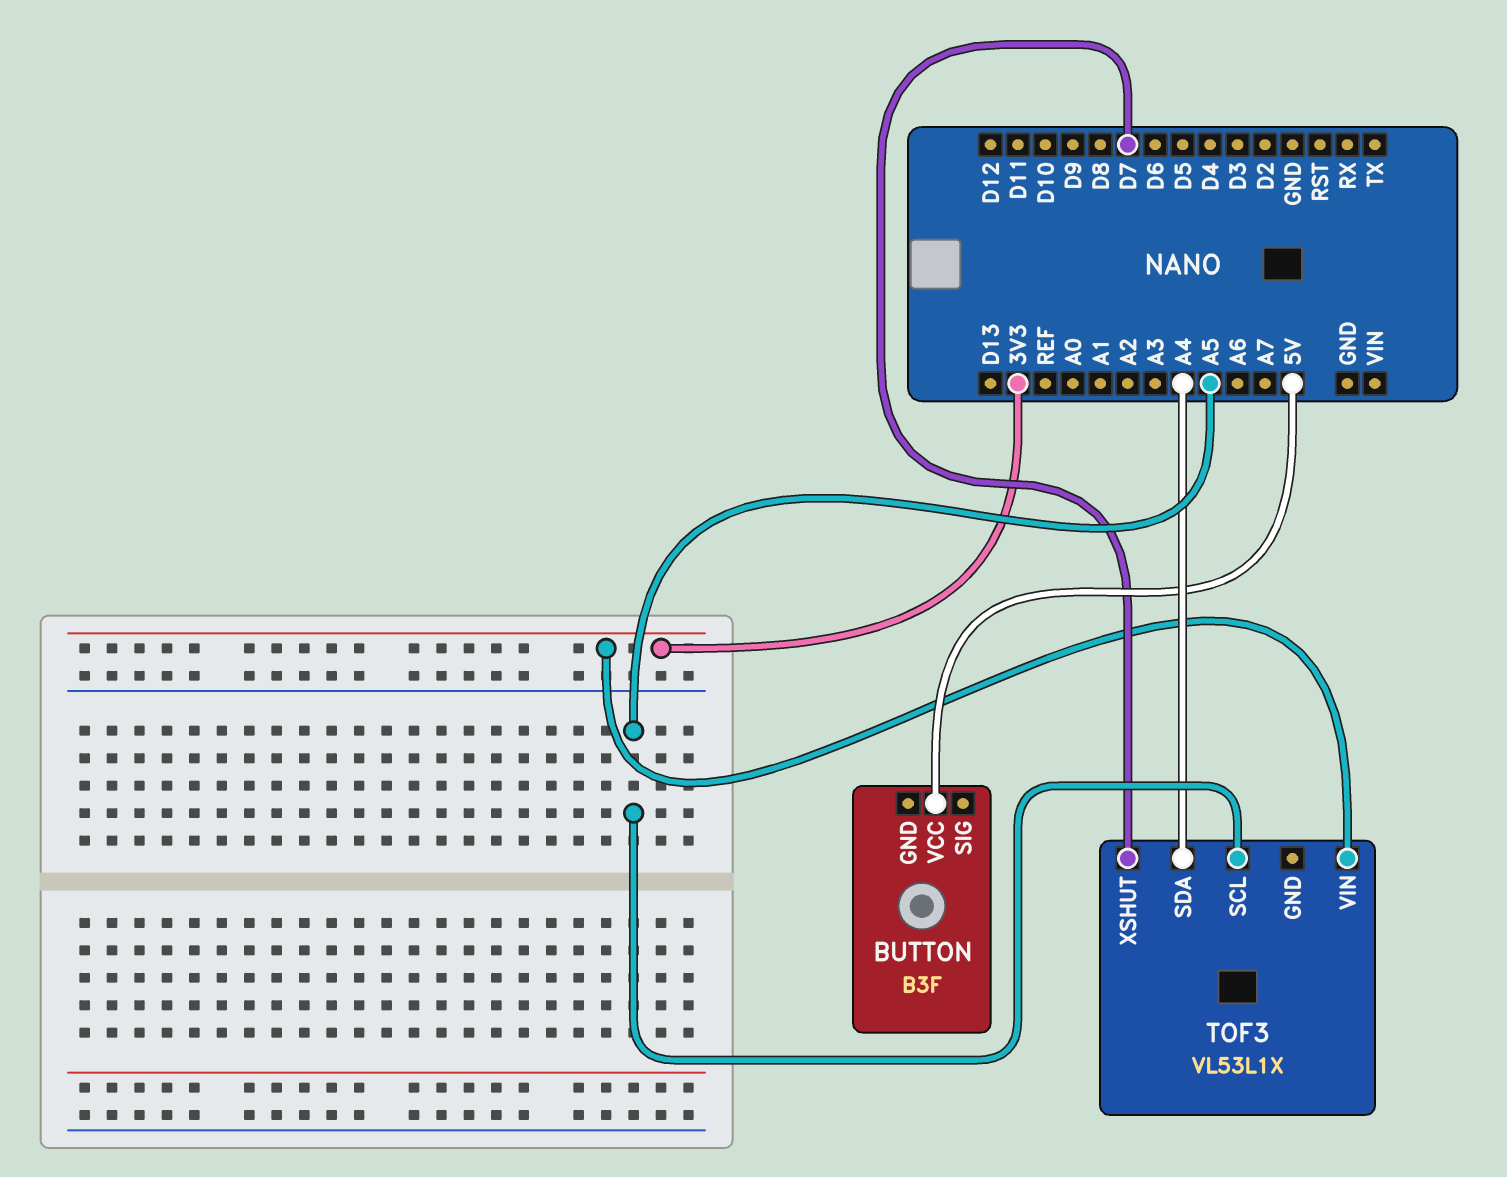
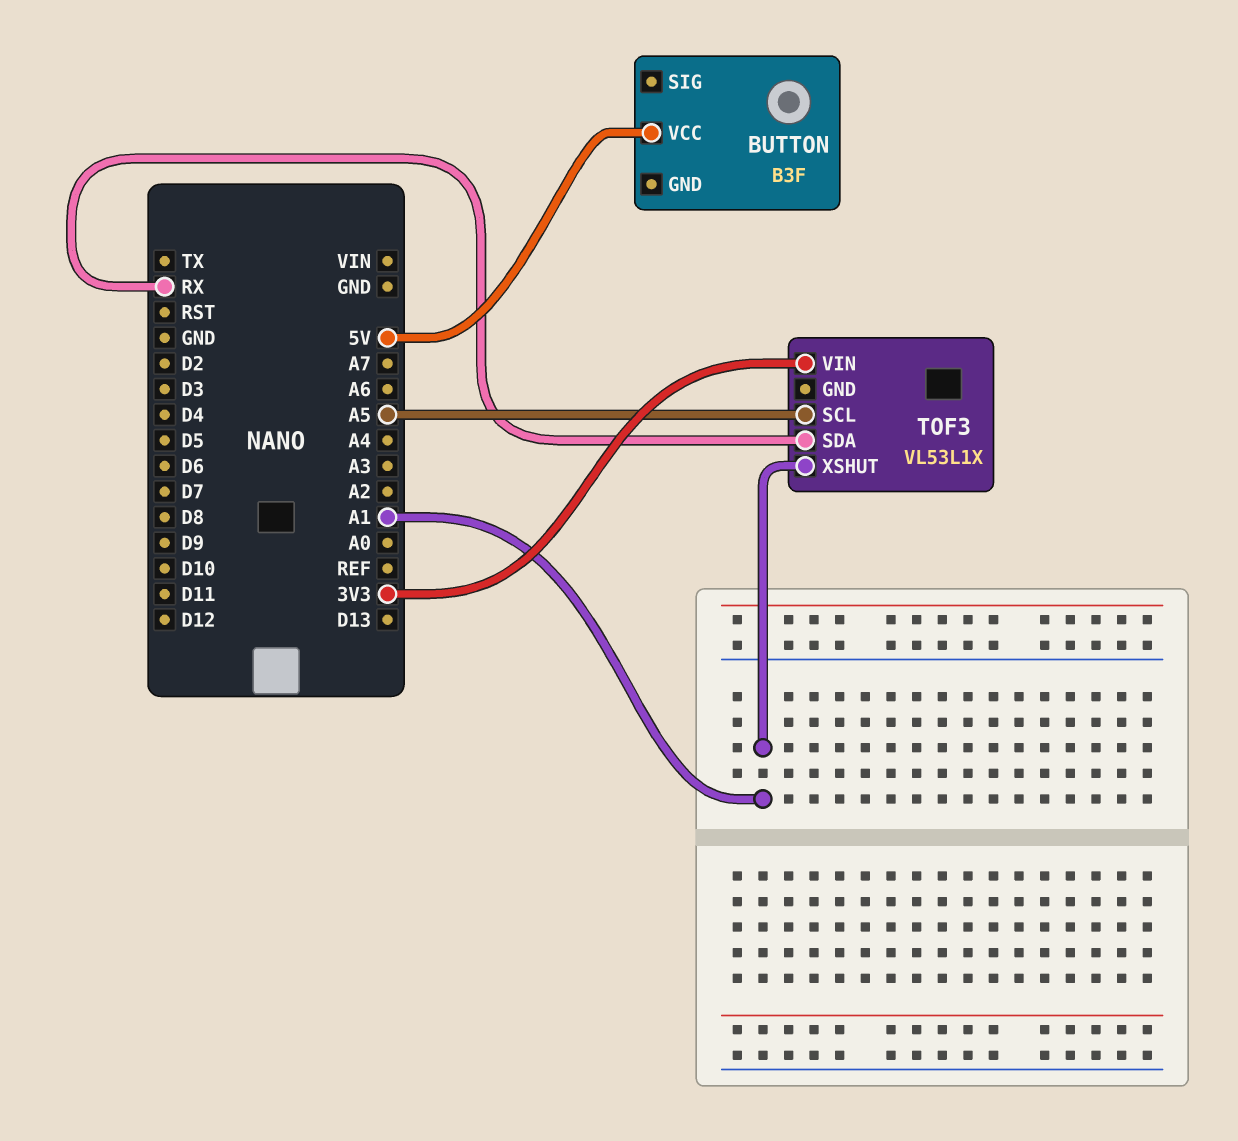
TOF3 pin SDA: A4 -> RX
TOF3 pin XSHUT: D7 -> A1

